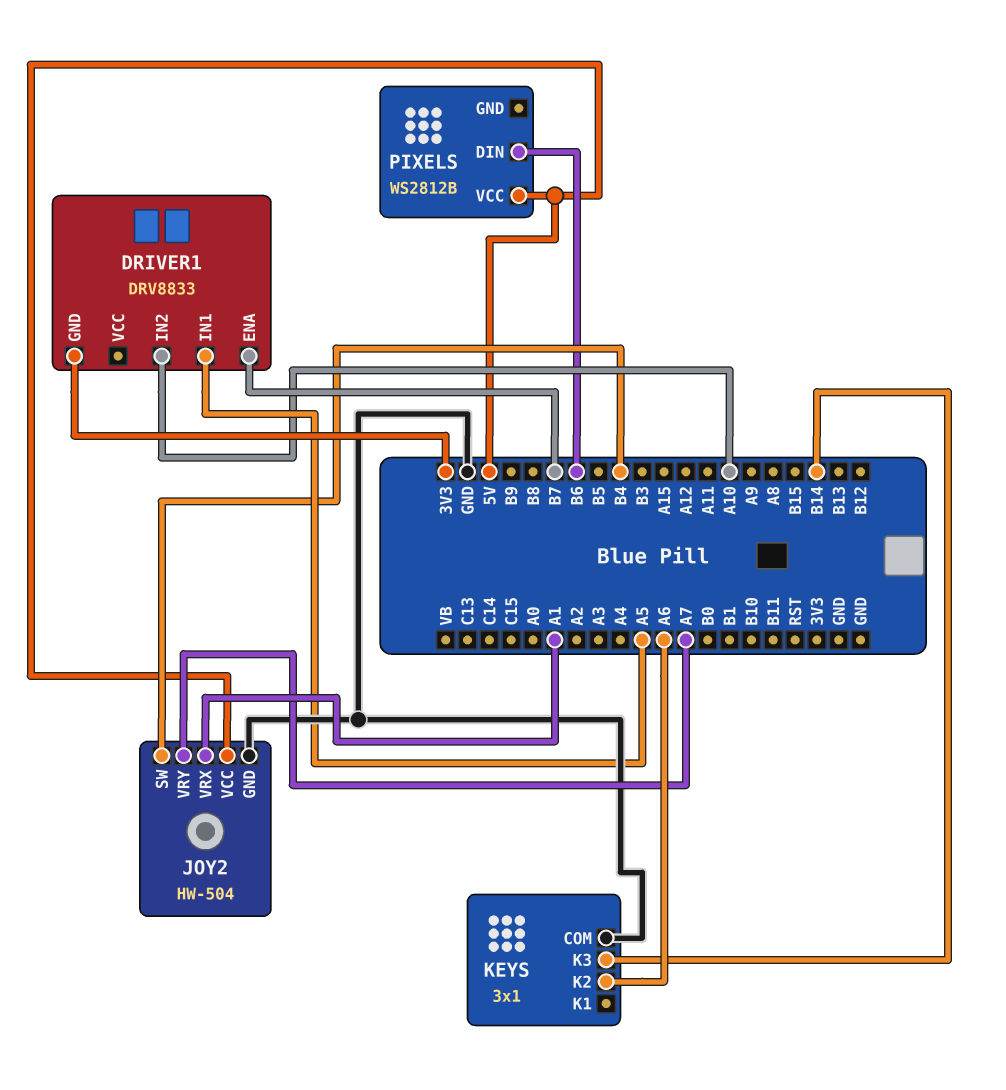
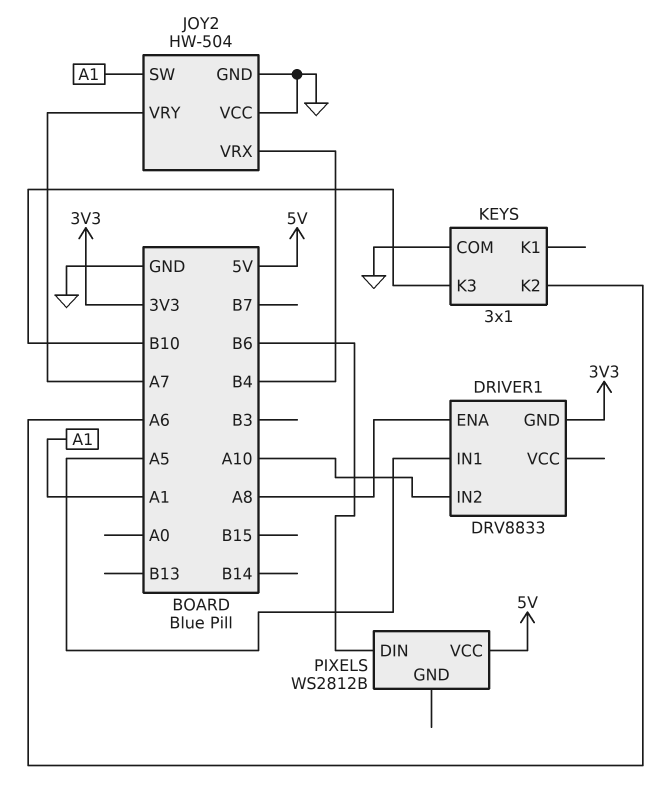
DRIVER1 pin ENA: B7 -> A8
JOY2 pin SW: B4 -> A1
JOY2 pin VCC: 5V -> GND
JOY2 pin VRX: A1 -> B4
KEYS pin K3: B14 -> B10

